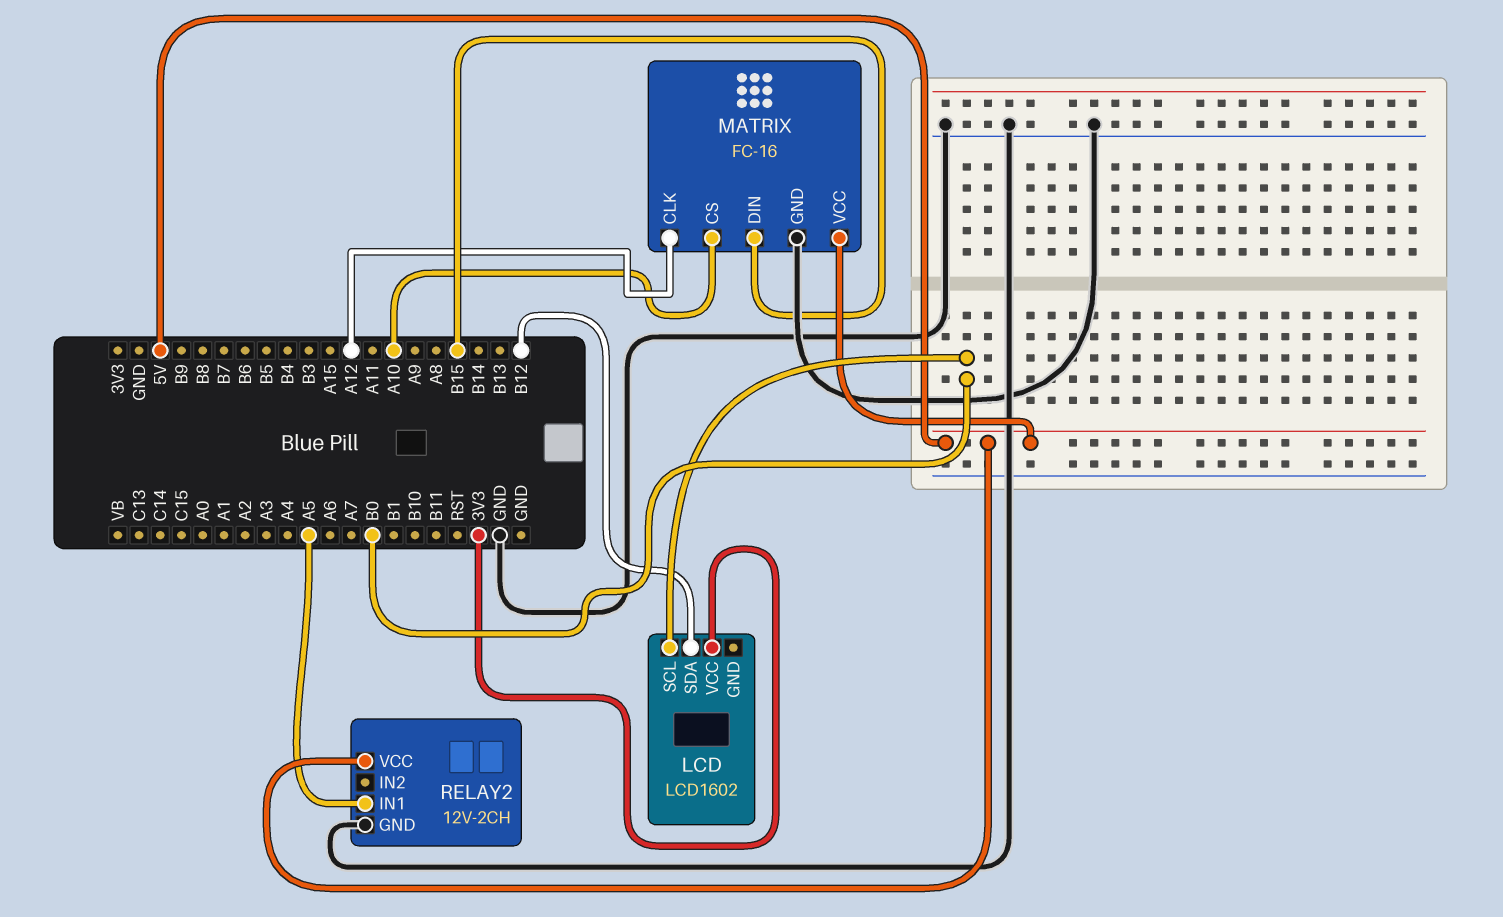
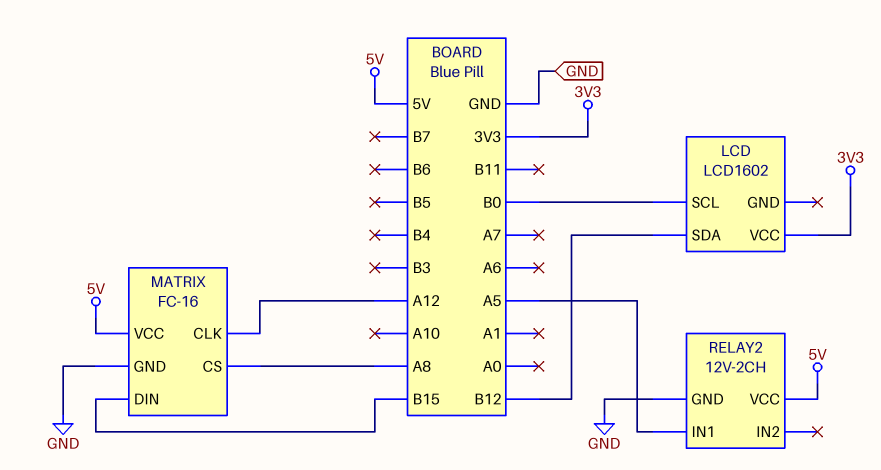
MATRIX pin CS: A10 -> A8

